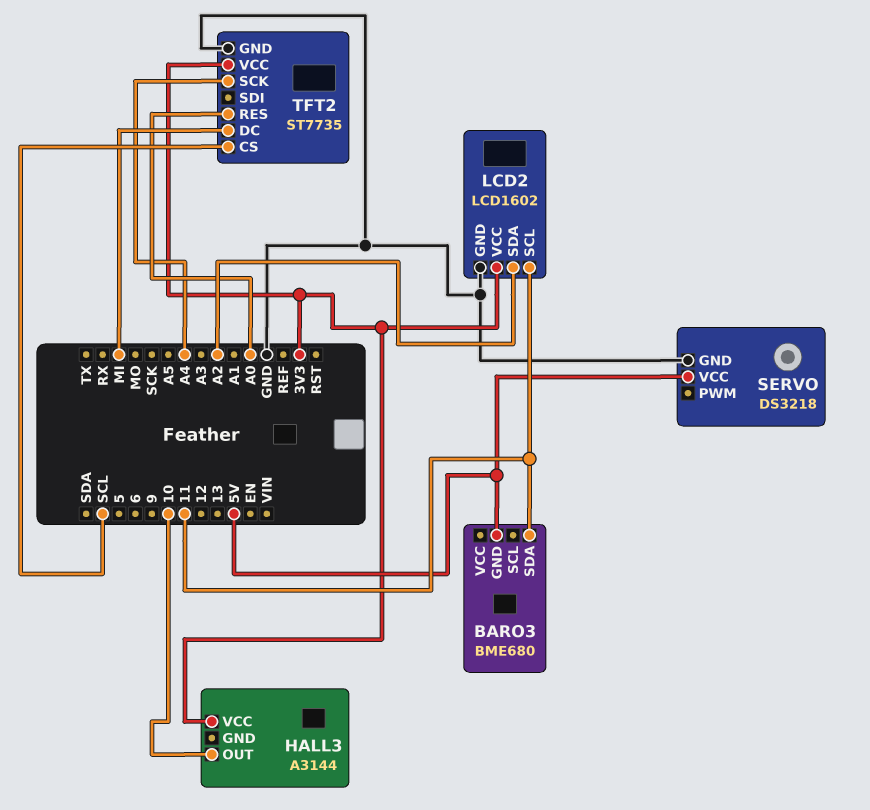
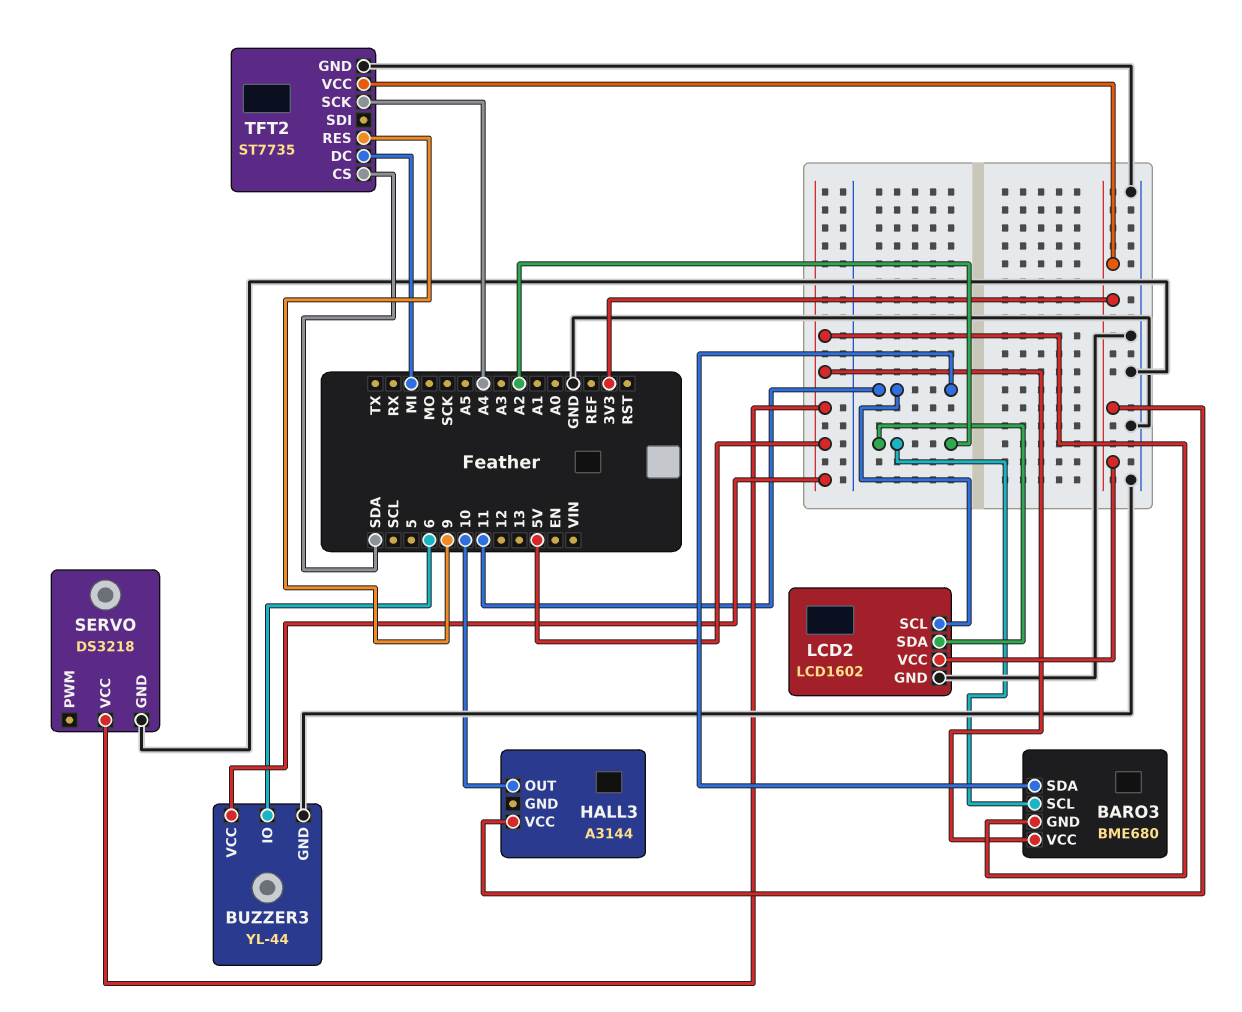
BARO3 pin SCL: none -> A2
BARO3 pin VCC: none -> 5V
BUZZER3: none -> YL-44
BUZZER3 pin GND: none -> GND
BUZZER3 pin IO: none -> 6
BUZZER3 pin VCC: none -> 5V
TFT2 pin CS: SCL -> SDA
TFT2 pin RES: A0 -> 9

